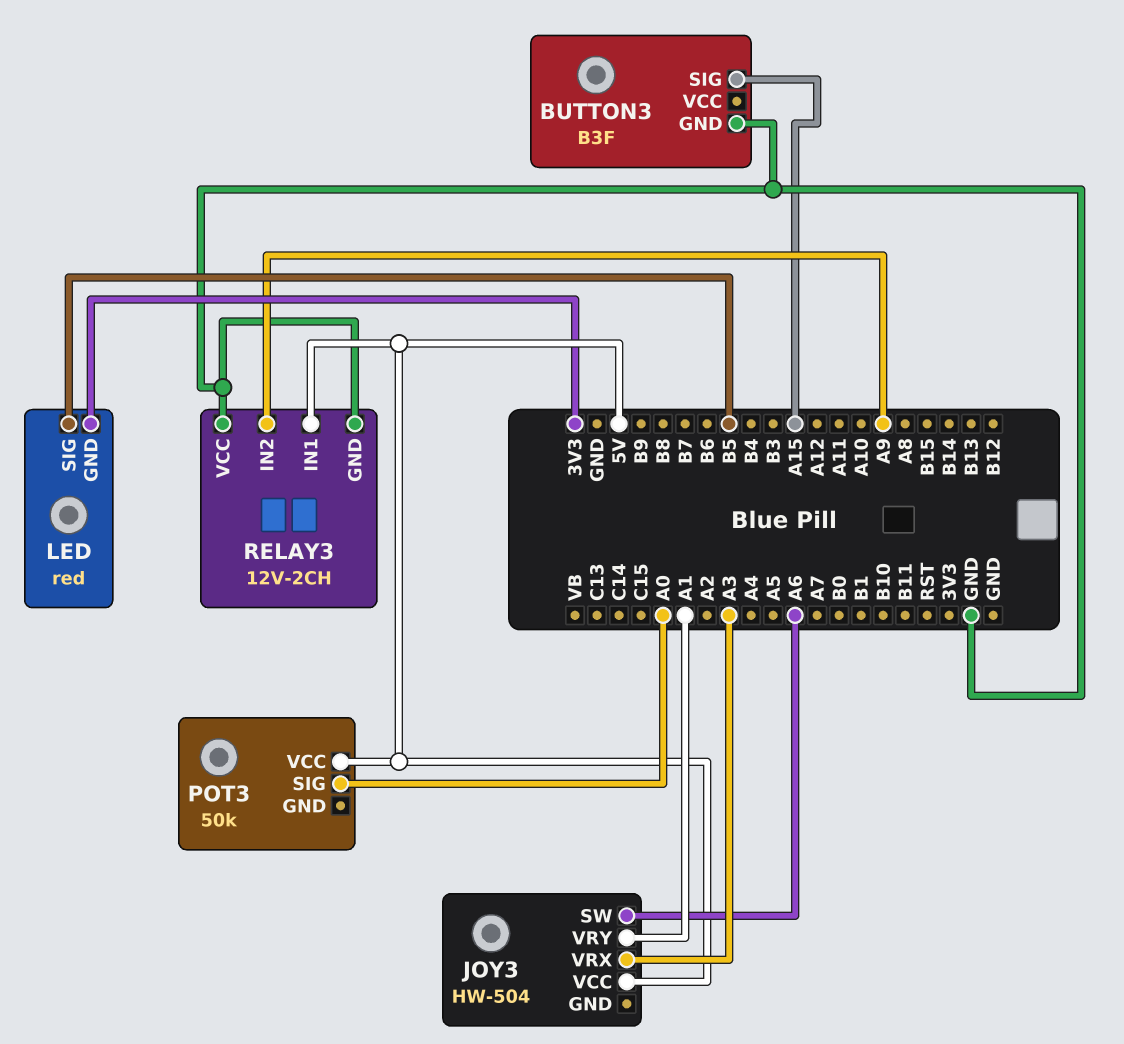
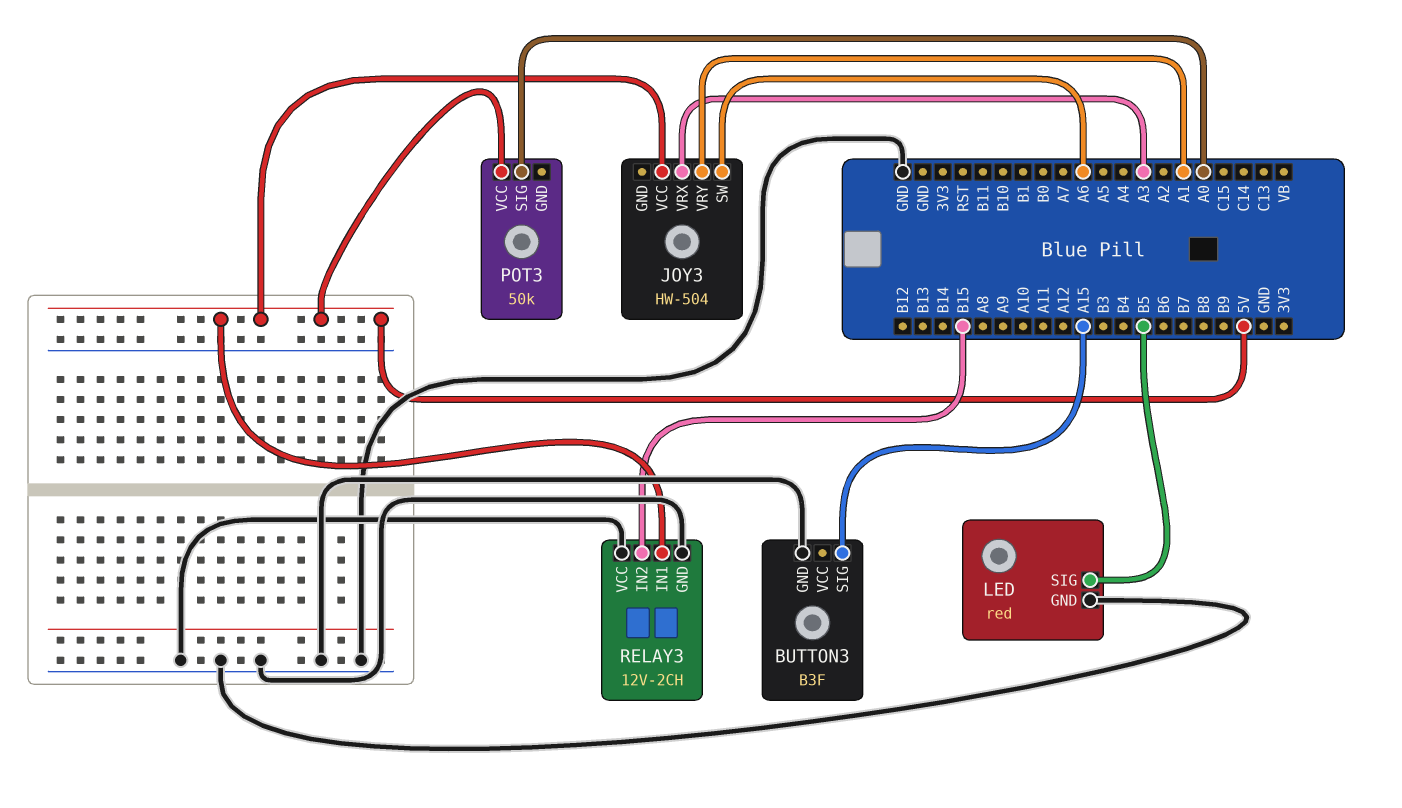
LED pin GND: 3V3 -> GND
RELAY3 pin IN2: A9 -> B15

